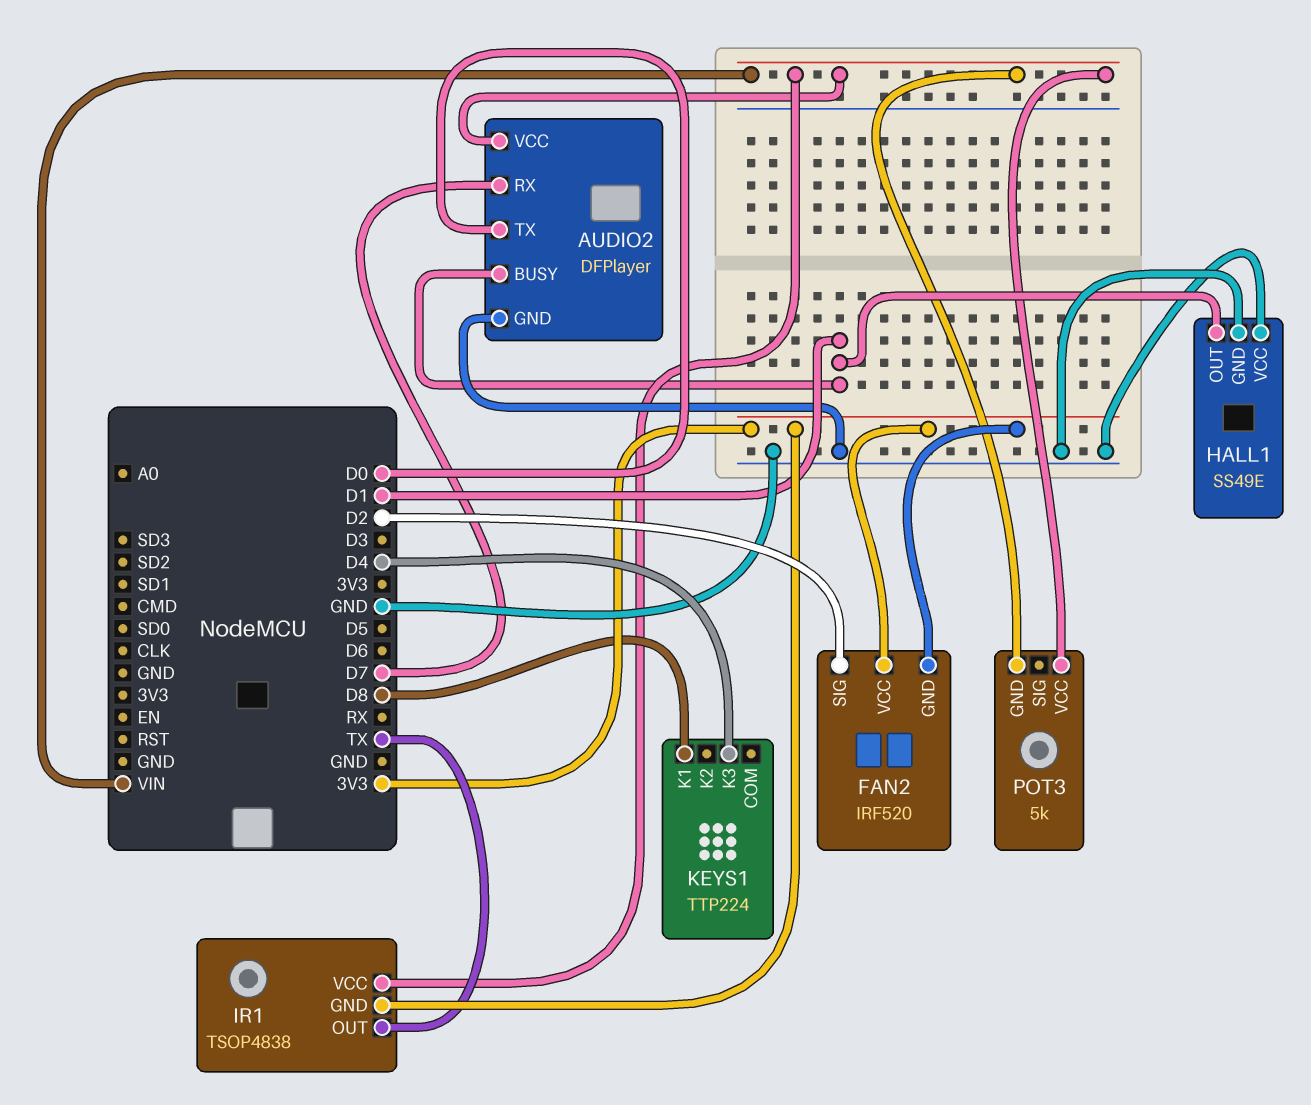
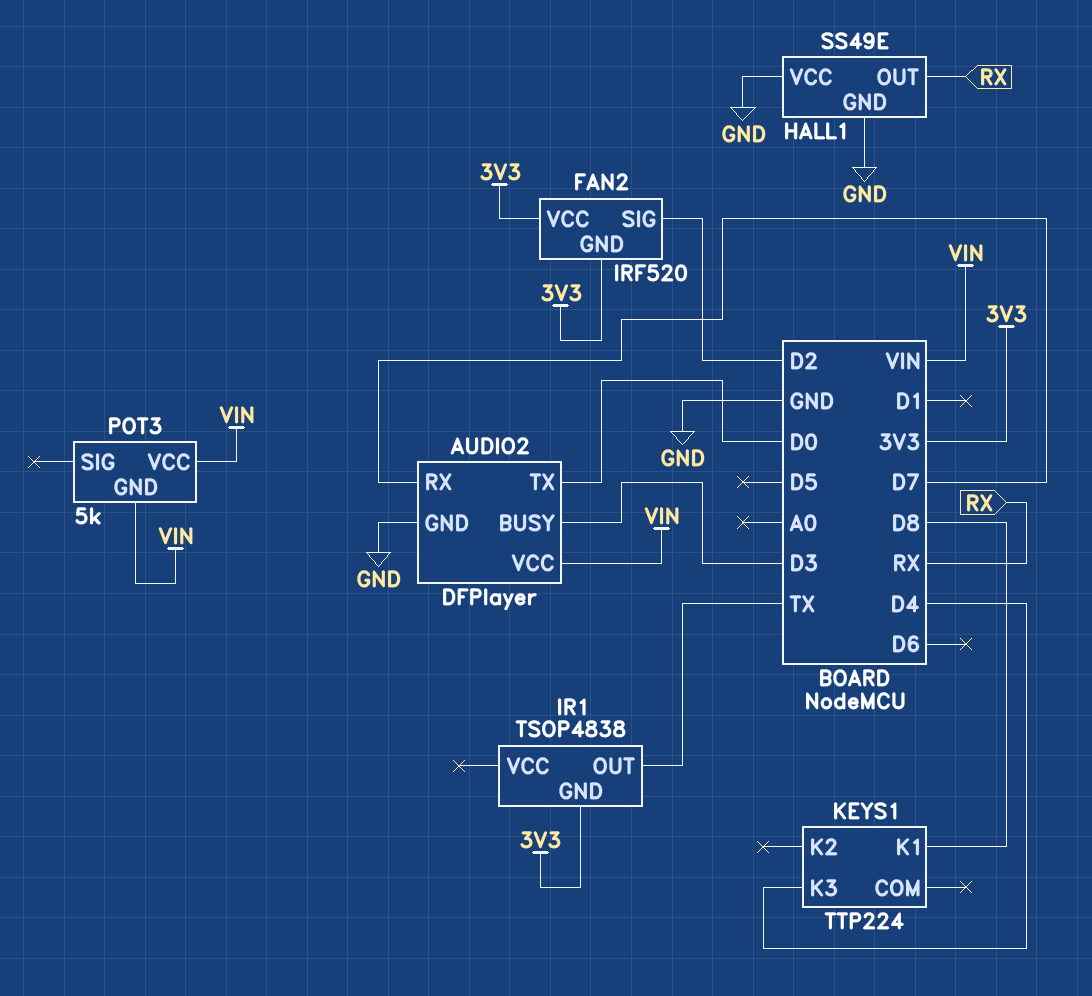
AUDIO2 pin BUSY: D1 -> D3
HALL1 pin OUT: D1 -> RX
IR1 pin VCC: VIN -> none

